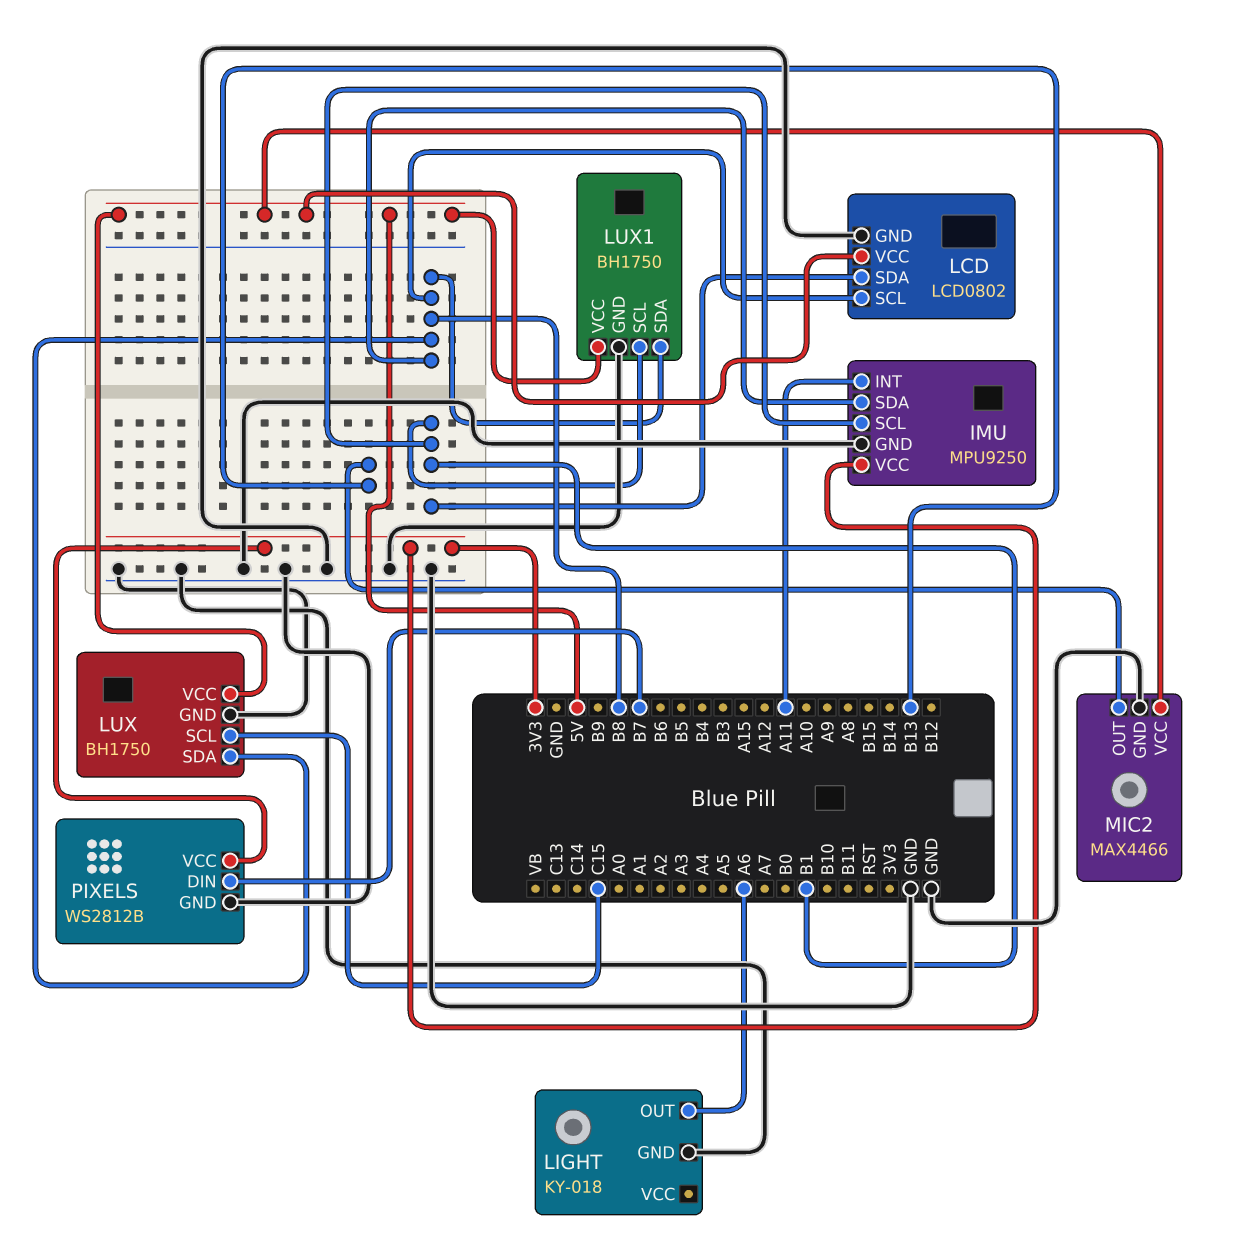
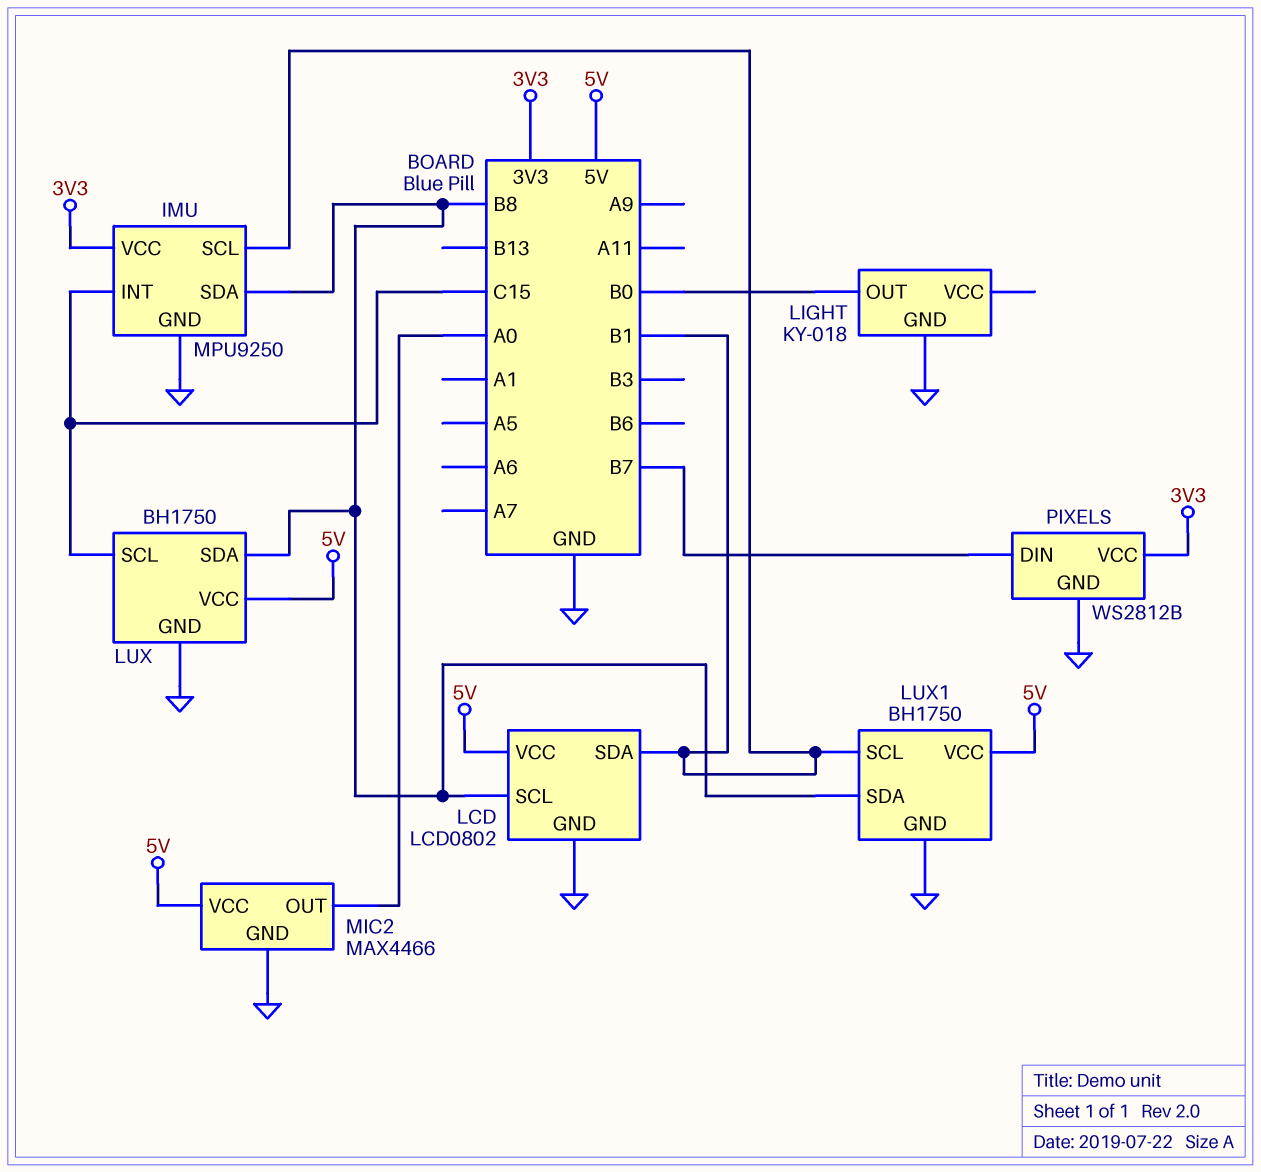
IMU pin INT: A11 -> C15
LIGHT pin OUT: A6 -> B0
MIC2 pin OUT: B13 -> A0

